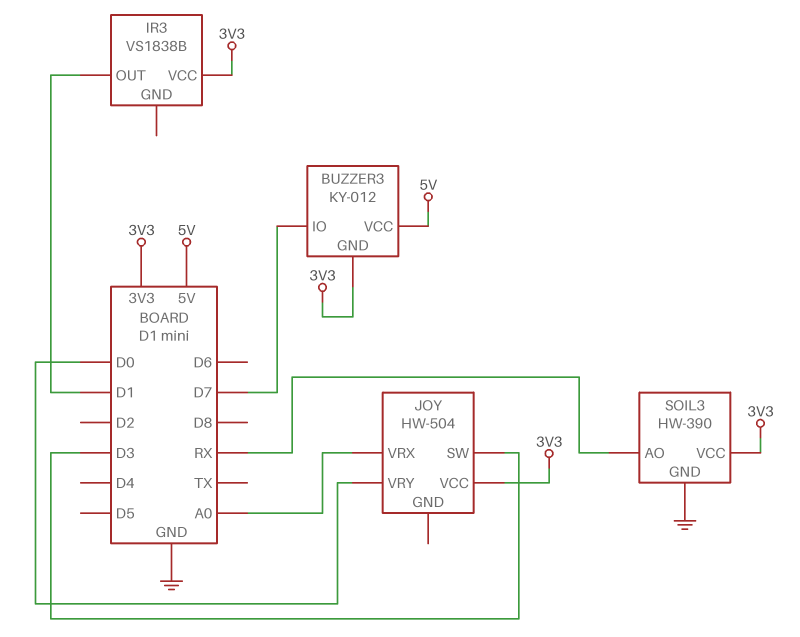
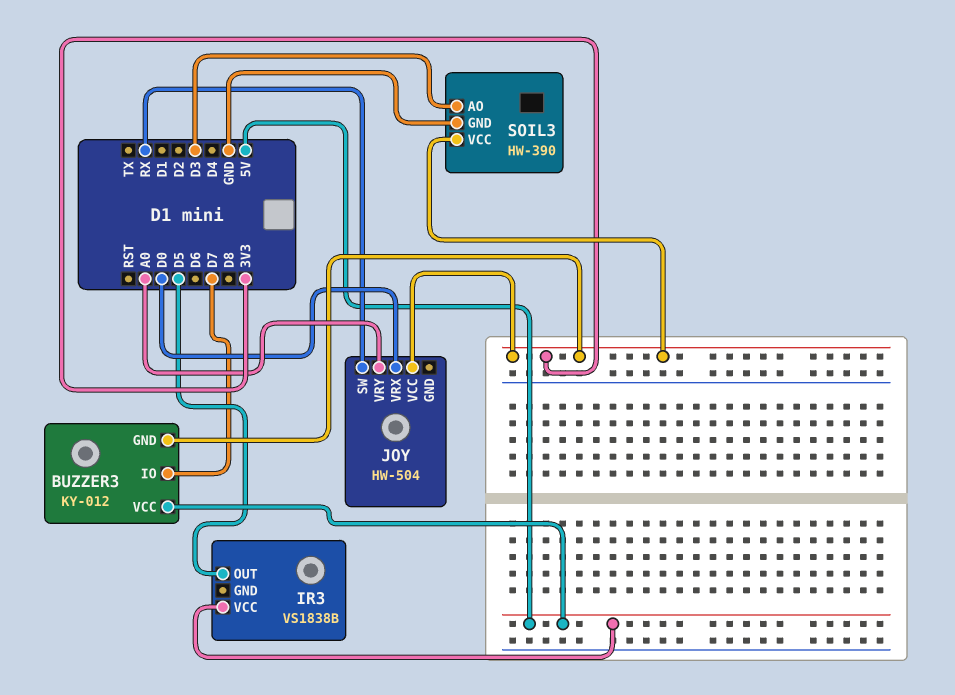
IR3 pin OUT: D1 -> D5
IR3 pin VCC: 3V3 -> 5V
JOY pin SW: D3 -> RX
JOY pin VRX: A0 -> D0
JOY pin VRY: D0 -> A0
SOIL3 pin AO: RX -> D3

